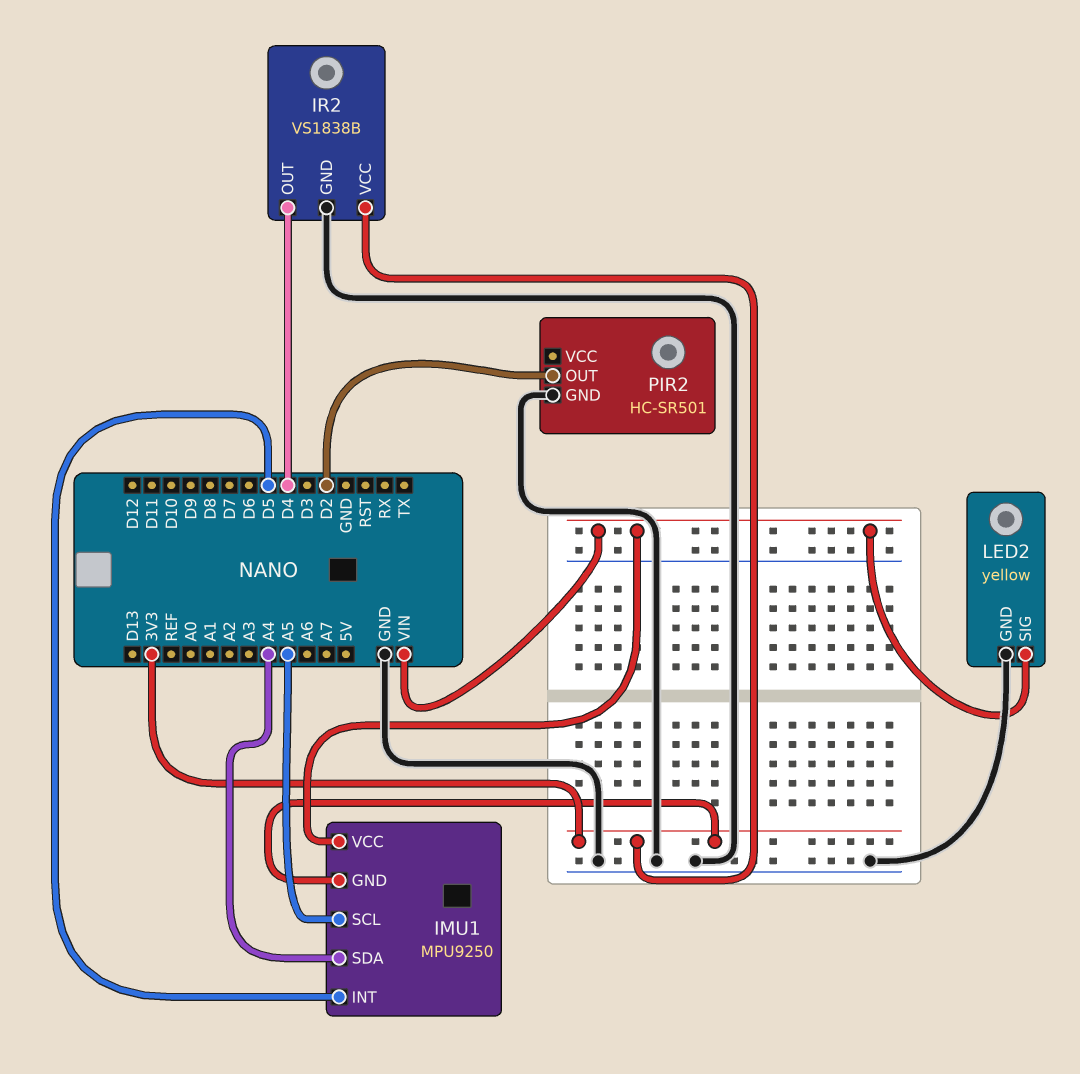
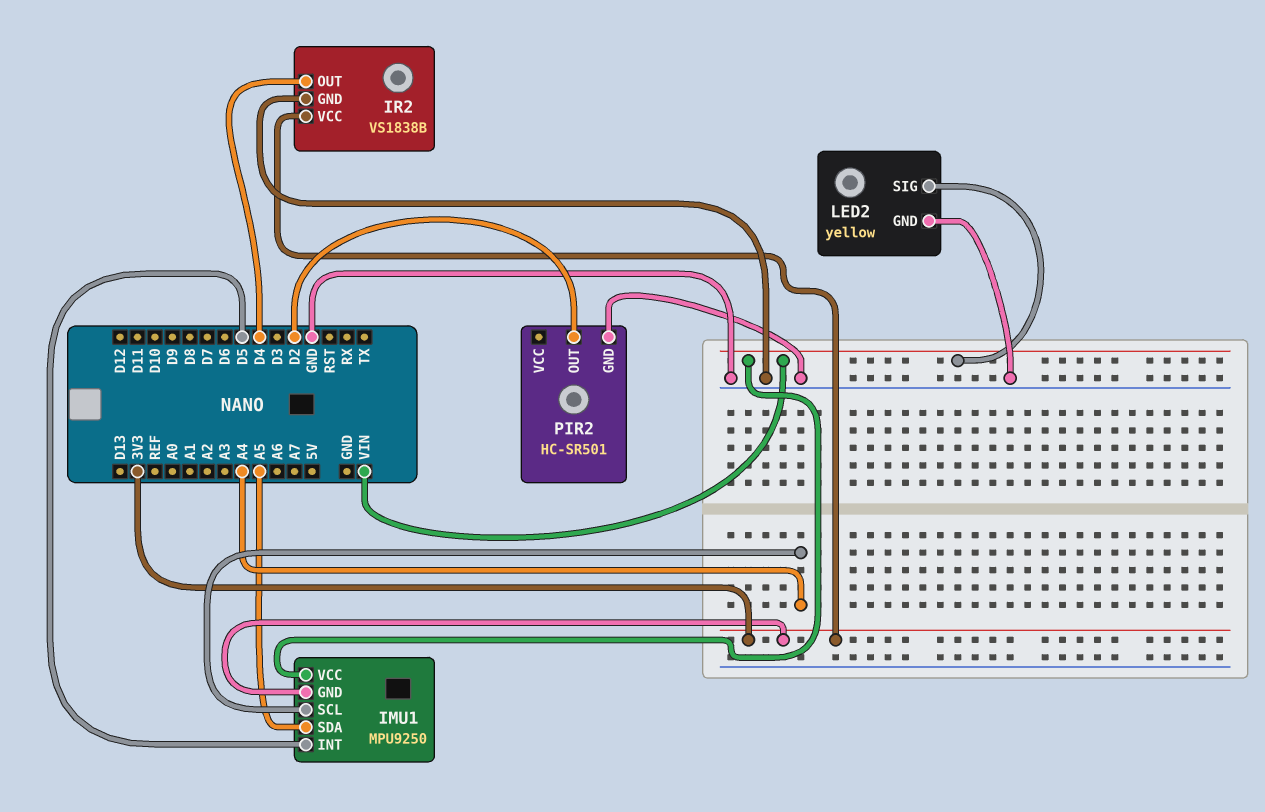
IMU1 pin SCL: A5 -> A4
IMU1 pin SDA: A4 -> A5

